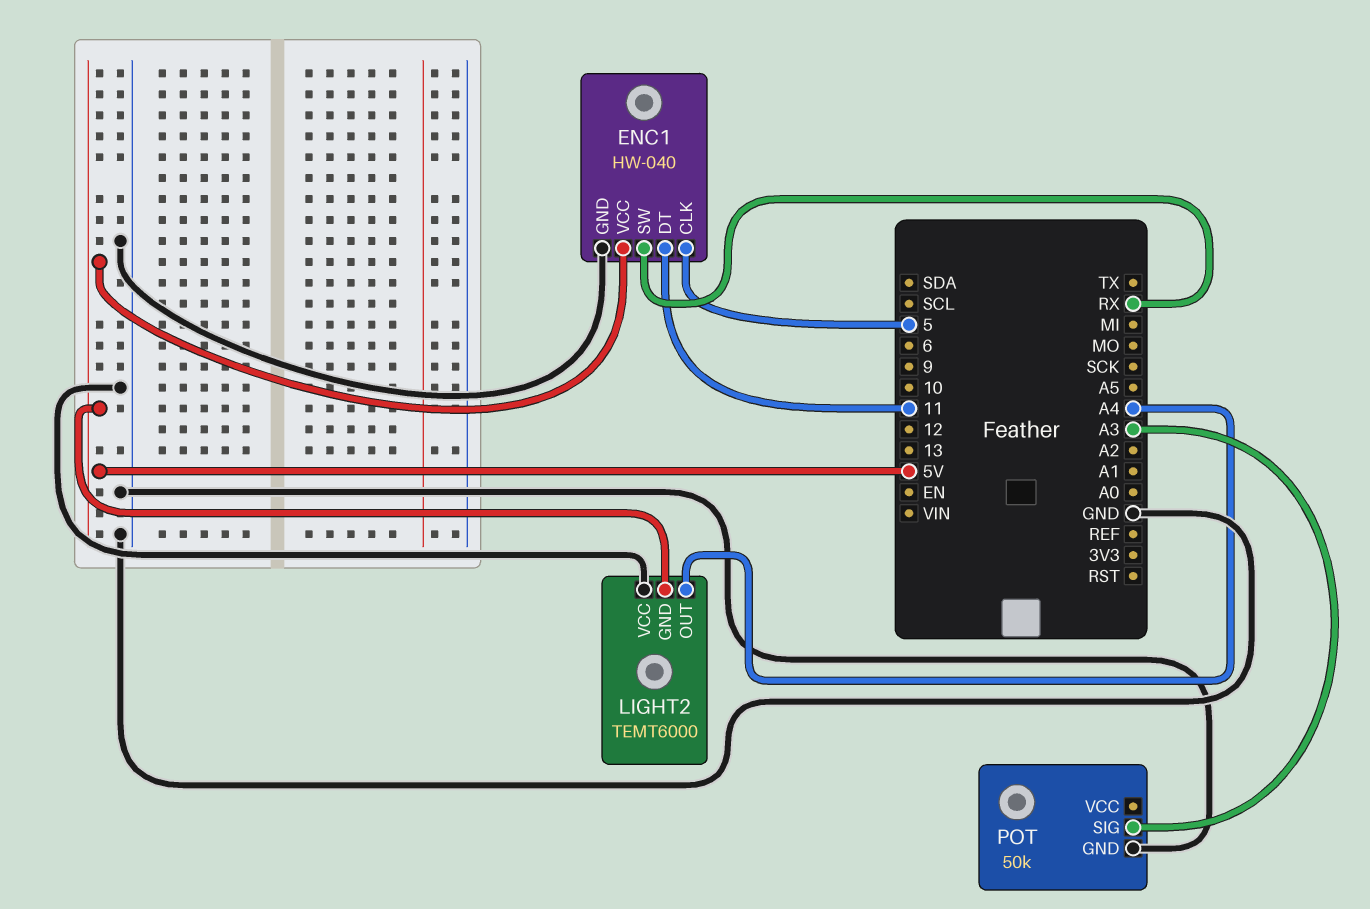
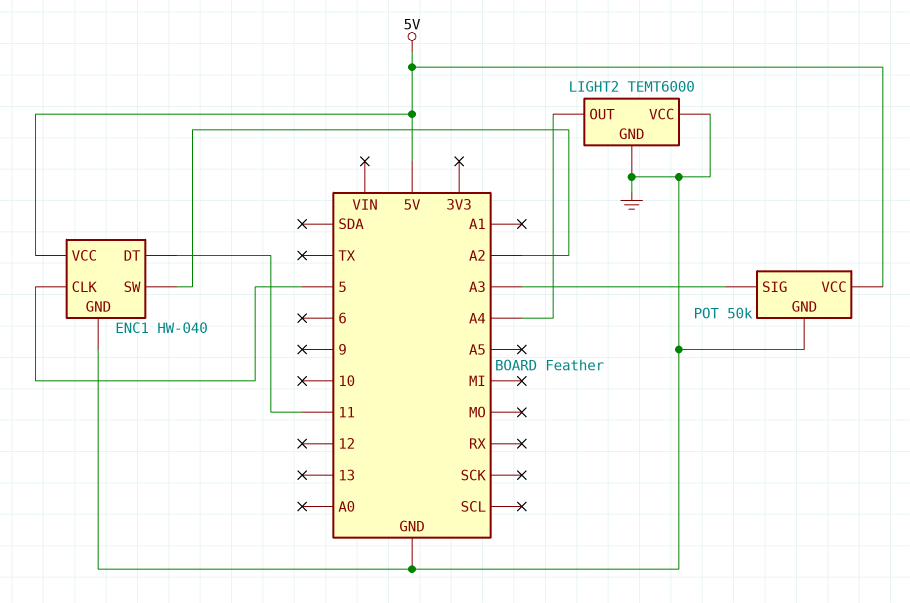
ENC1 pin SW: RX -> A2
LIGHT2 pin GND: 5V -> GND
POT pin VCC: none -> 5V

